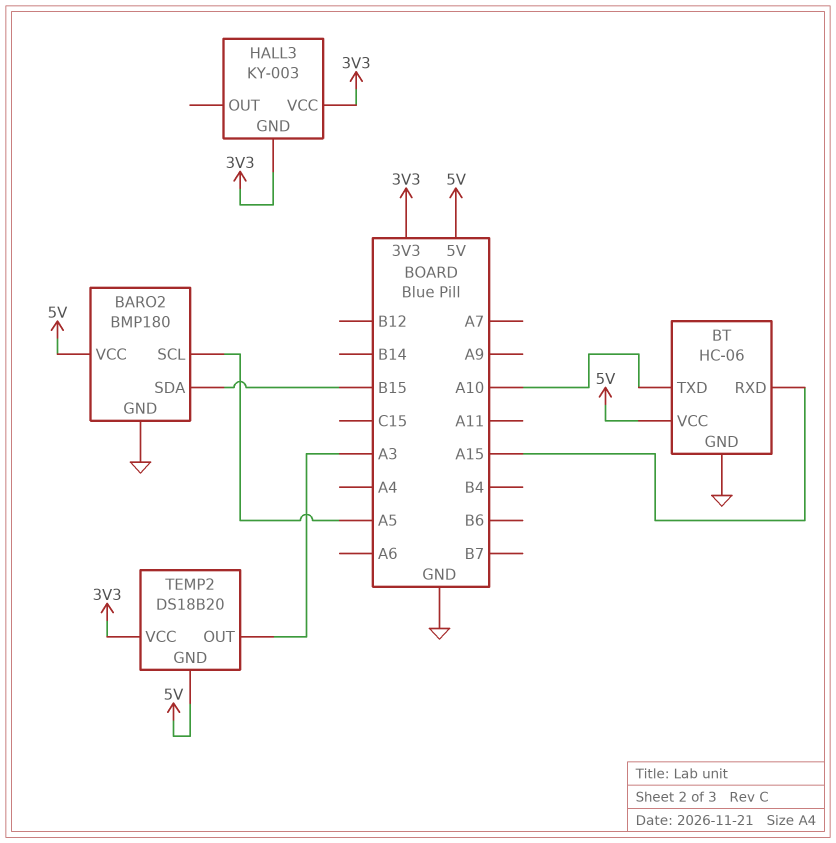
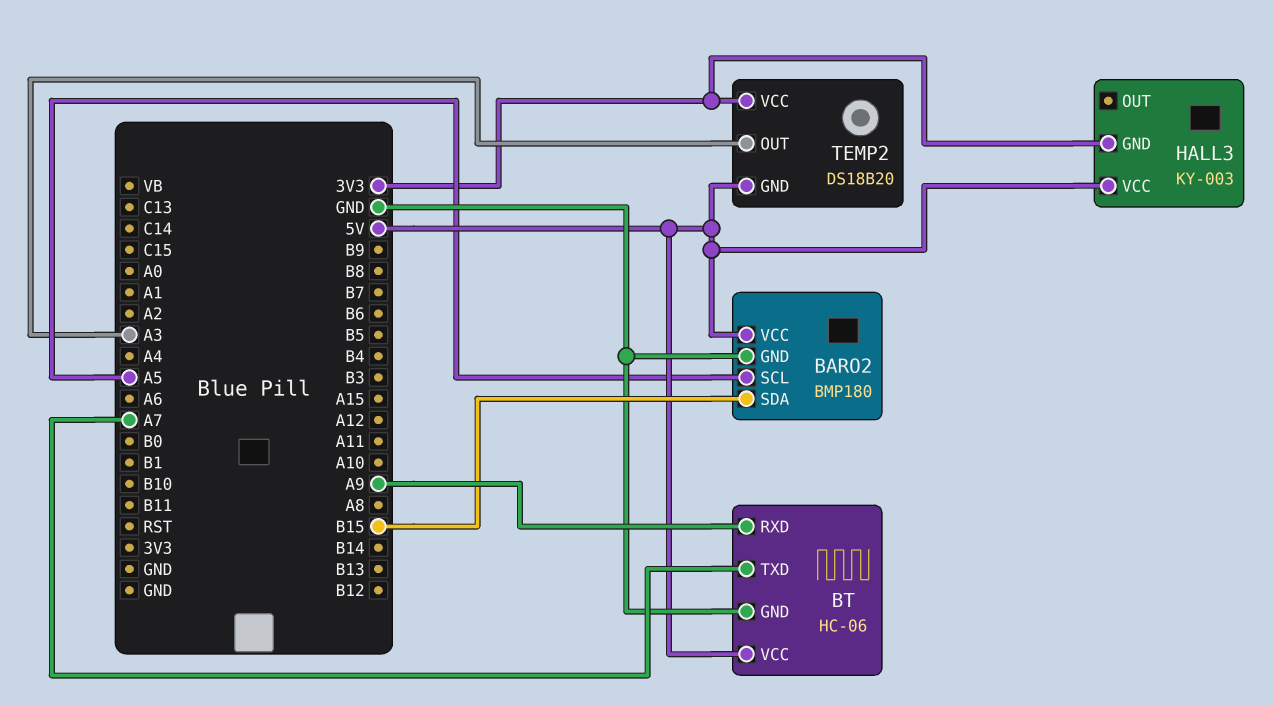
BT pin RXD: A15 -> A9
BT pin TXD: A10 -> A7
HALL3 pin VCC: 3V3 -> 5V

